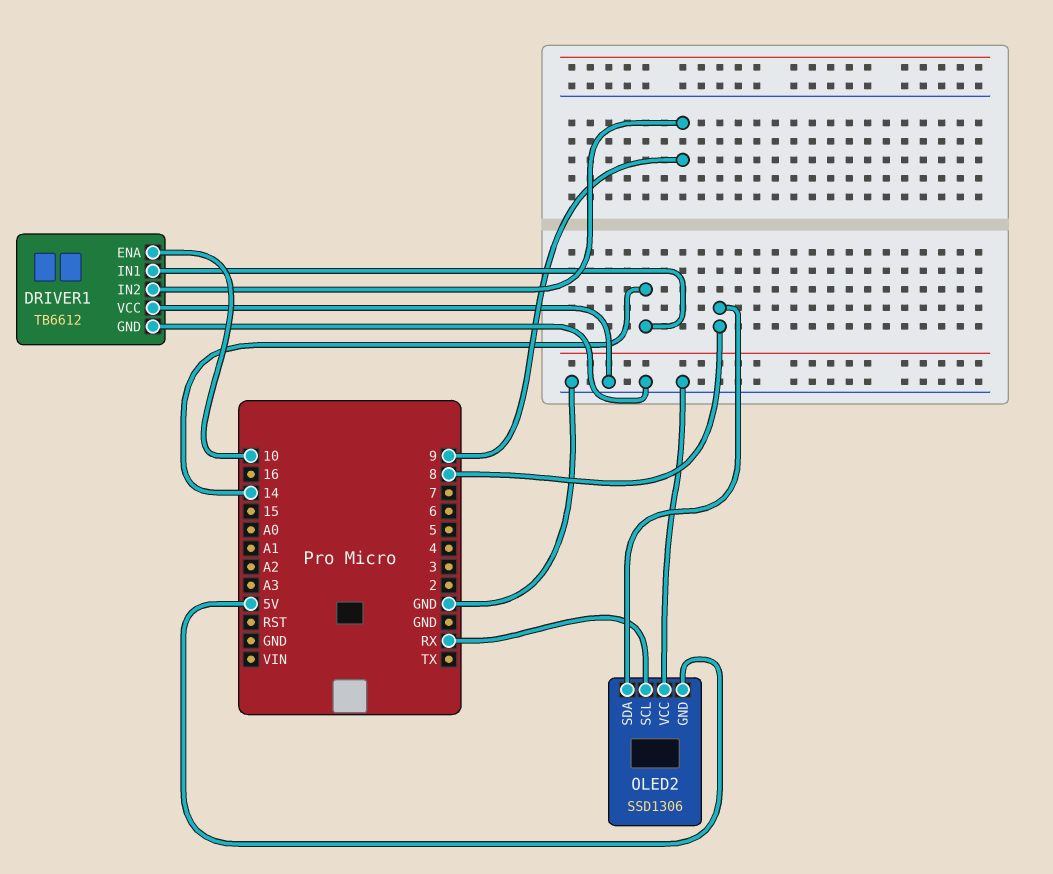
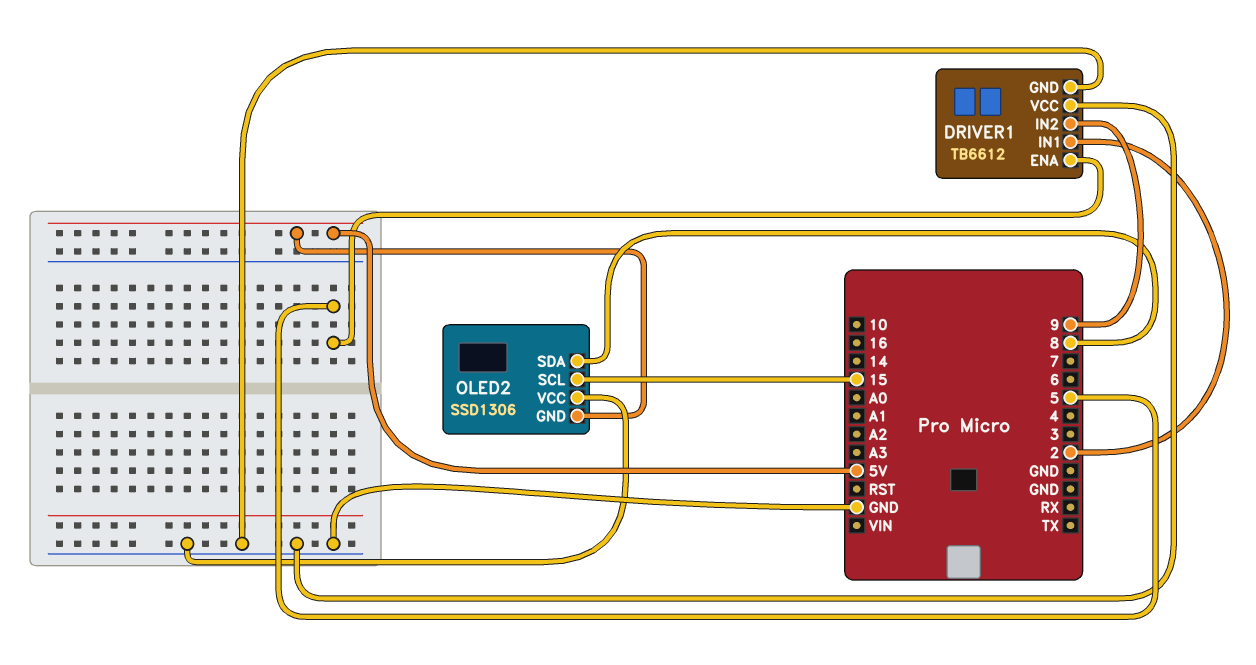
DRIVER1 pin ENA: 10 -> 5
DRIVER1 pin IN1: 14 -> 2
OLED2 pin SCL: RX -> 15

